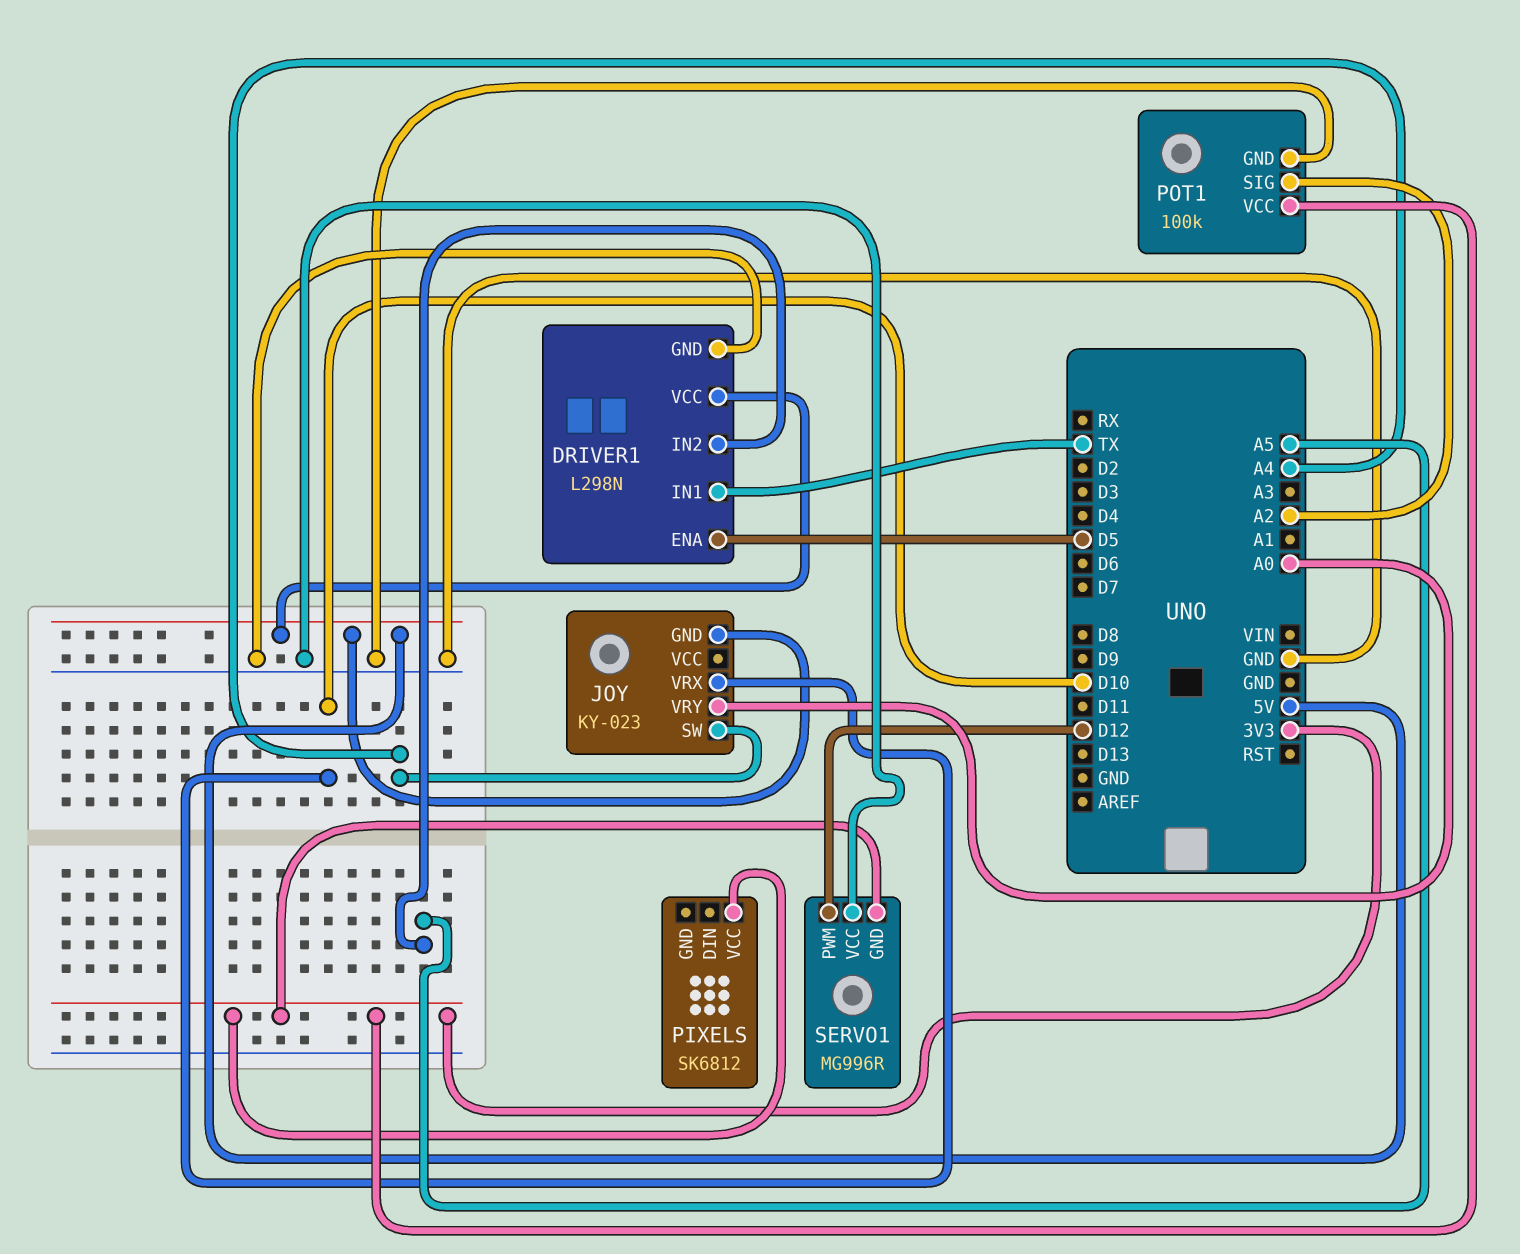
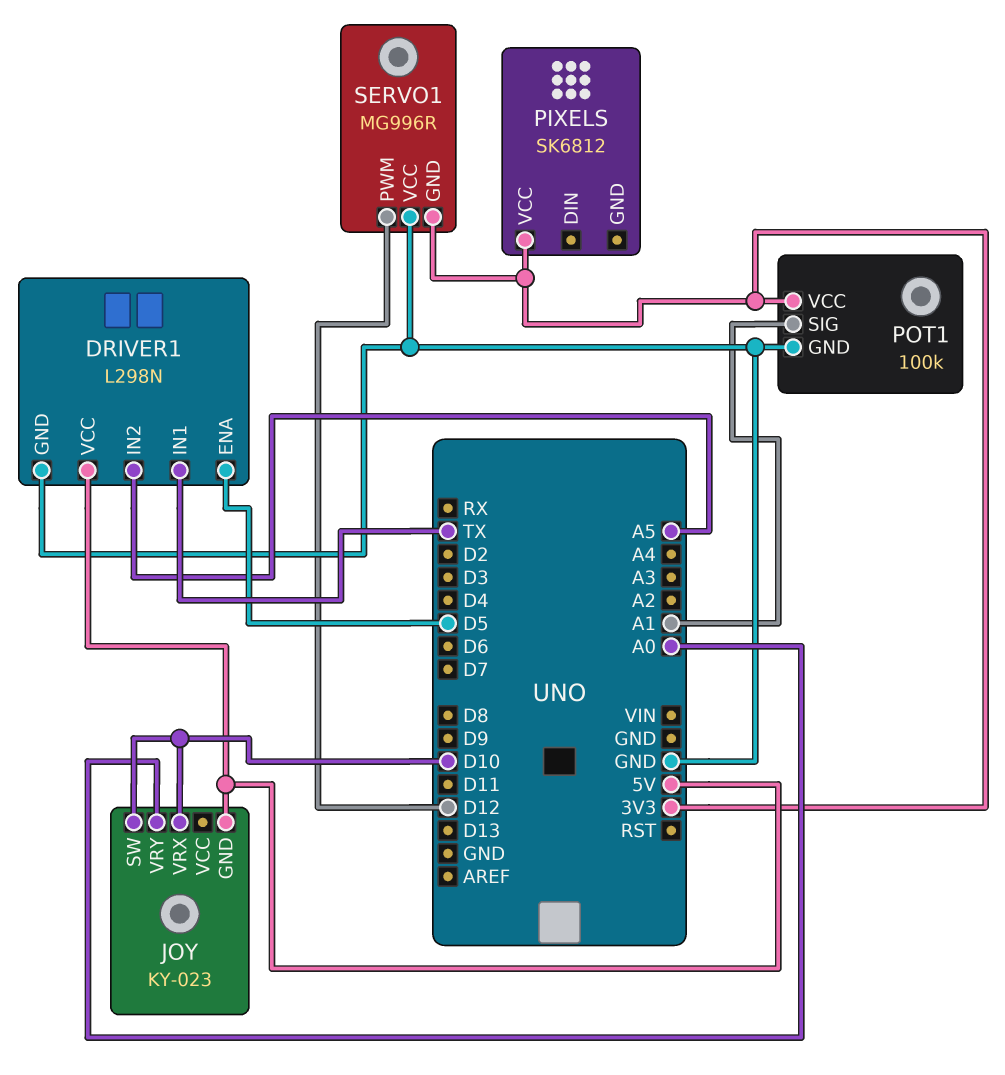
JOY pin SW: A4 -> D10
POT1 pin SIG: A2 -> A1

